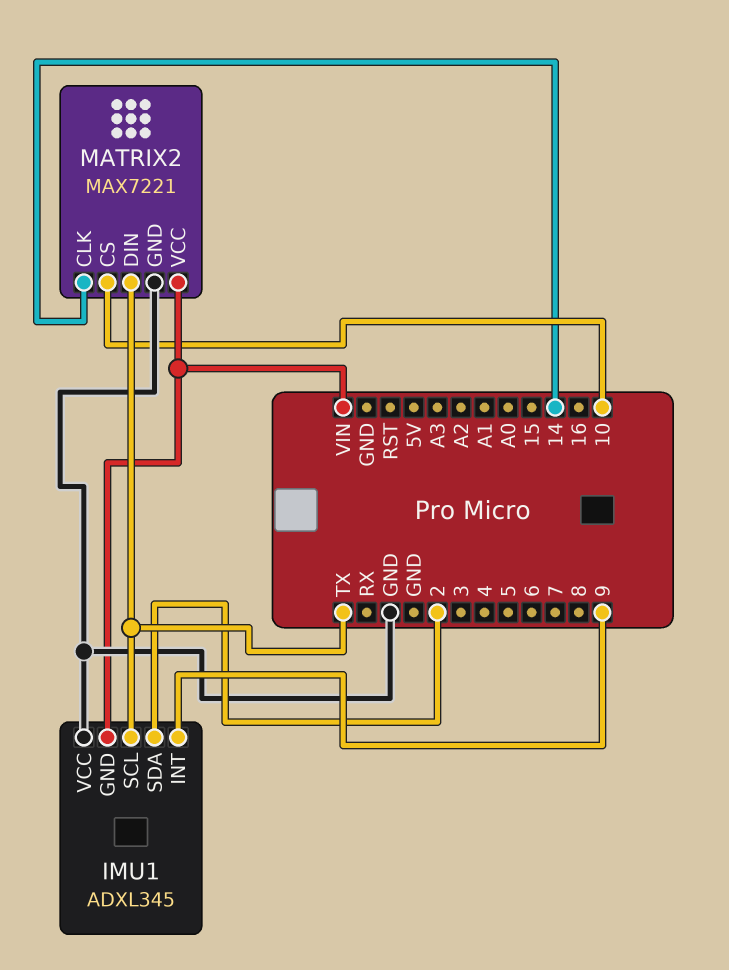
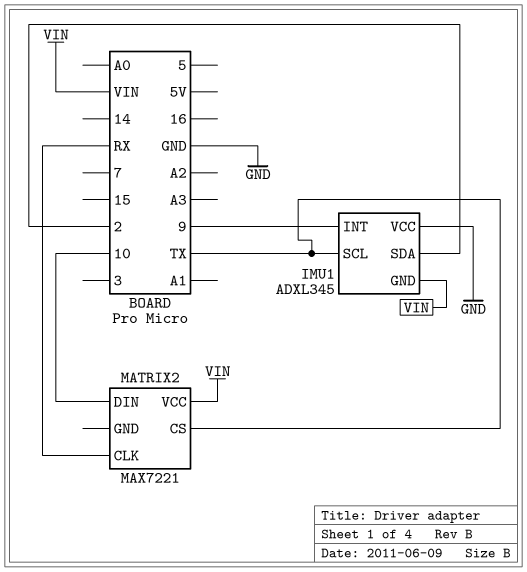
MATRIX2 pin CLK: 14 -> RX
MATRIX2 pin CS: 10 -> TX
MATRIX2 pin DIN: TX -> 10
MATRIX2 pin GND: GND -> none

